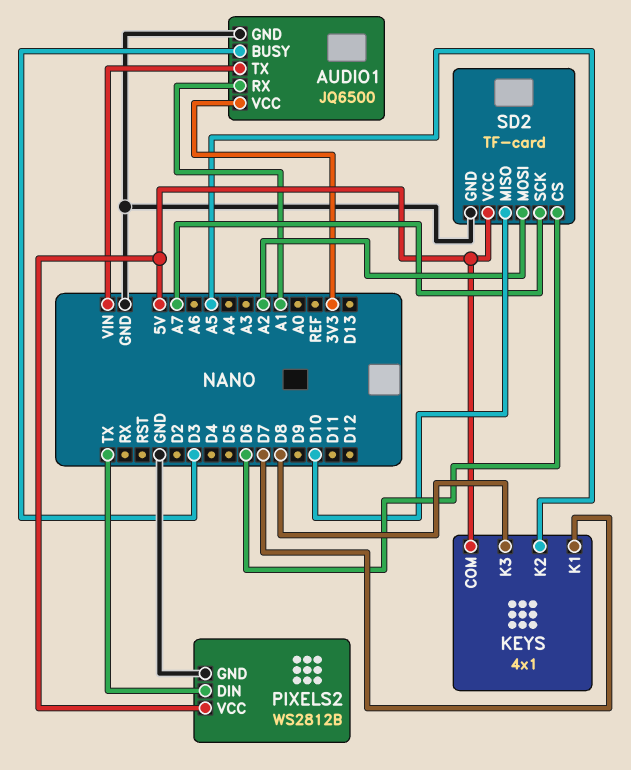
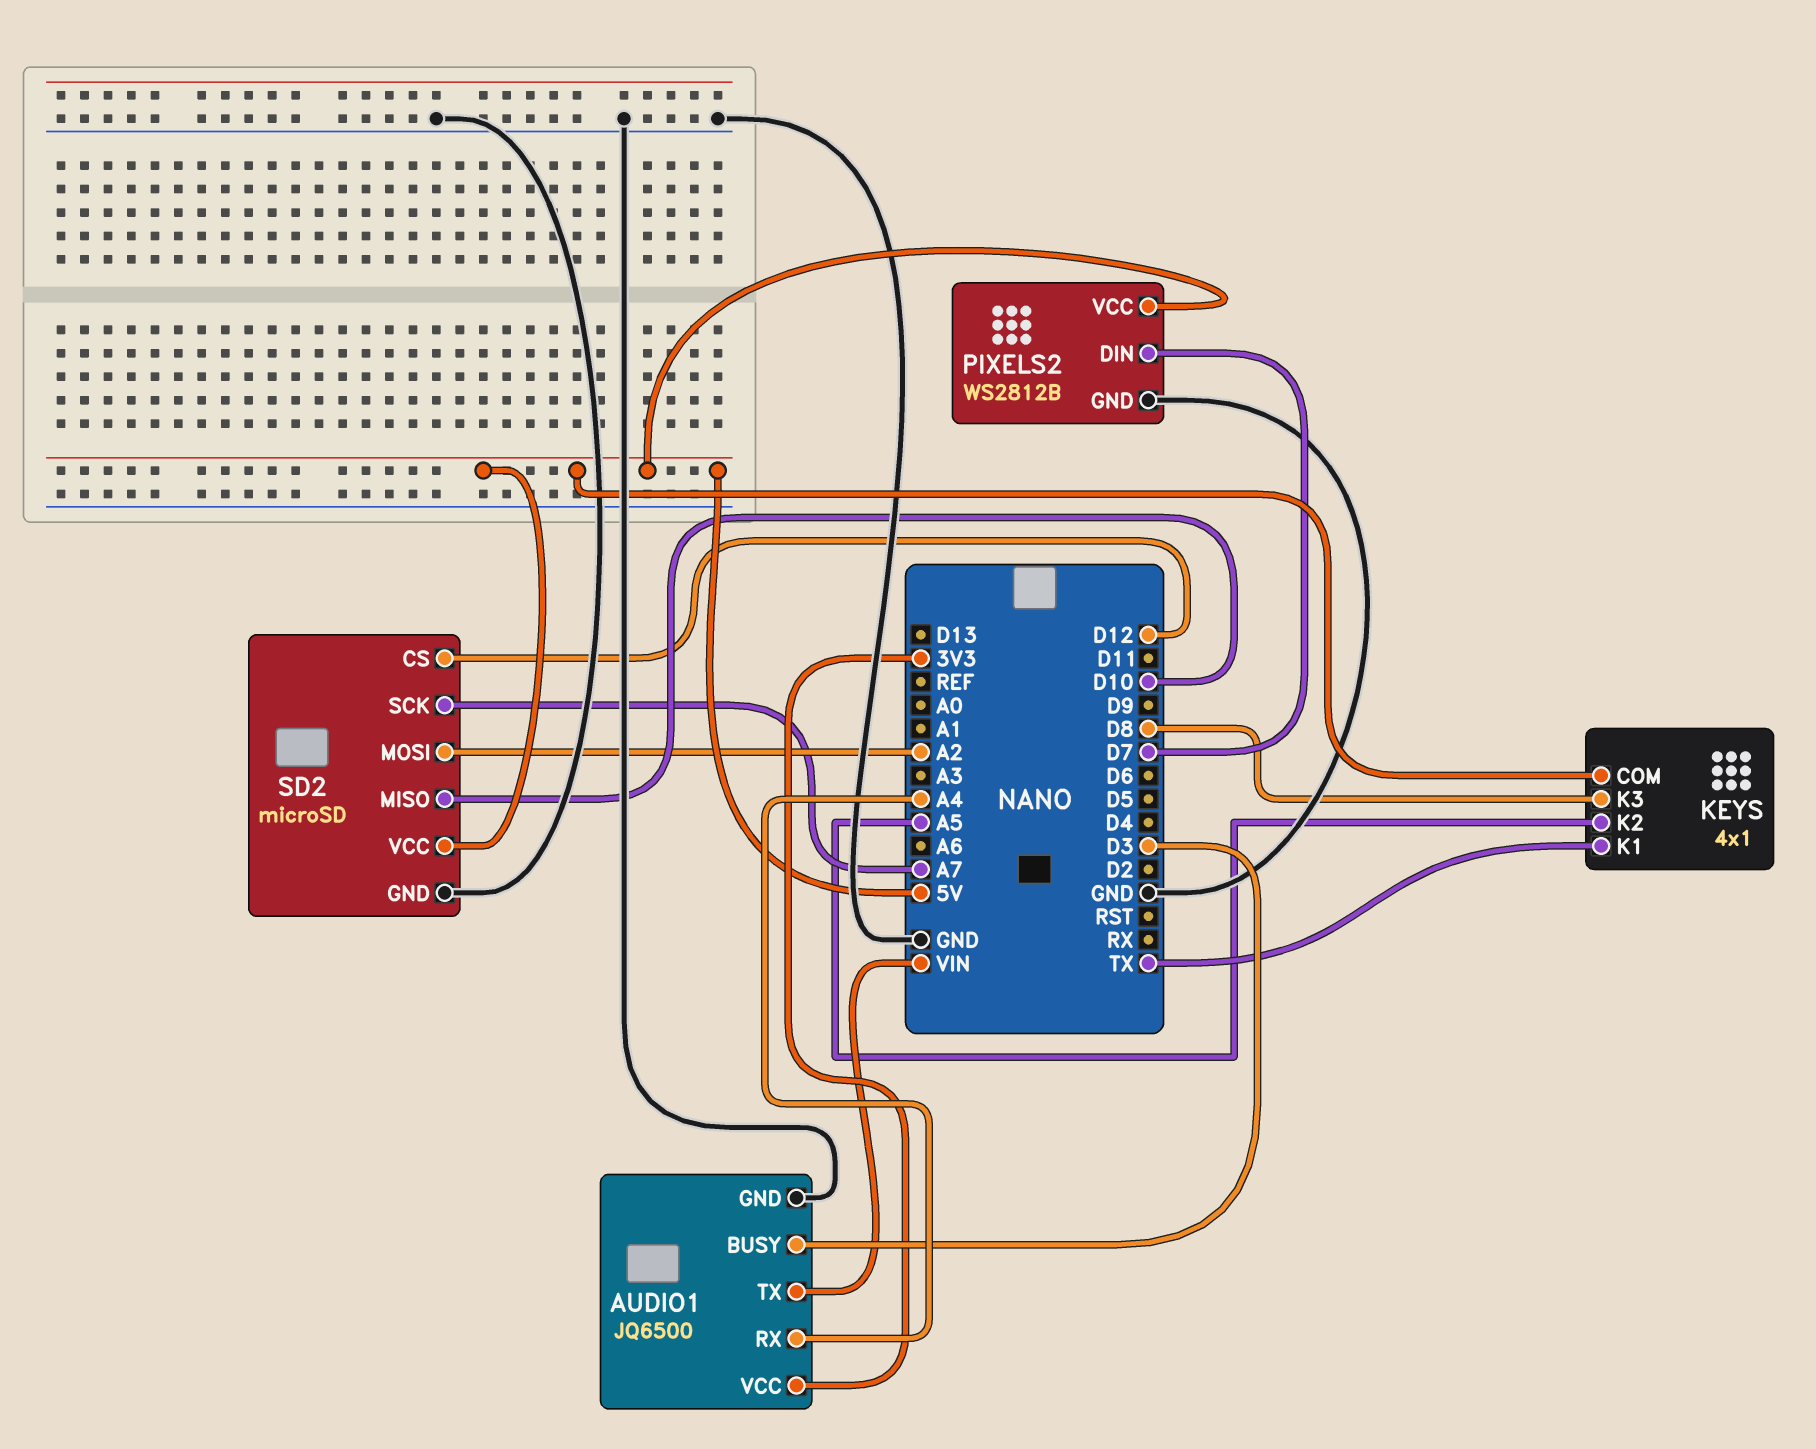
AUDIO1 pin RX: A1 -> A4
KEYS pin K1: D7 -> TX
PIXELS2 pin DIN: TX -> D7
SD2: TF-card -> microSD
SD2 pin CS: D6 -> D12

